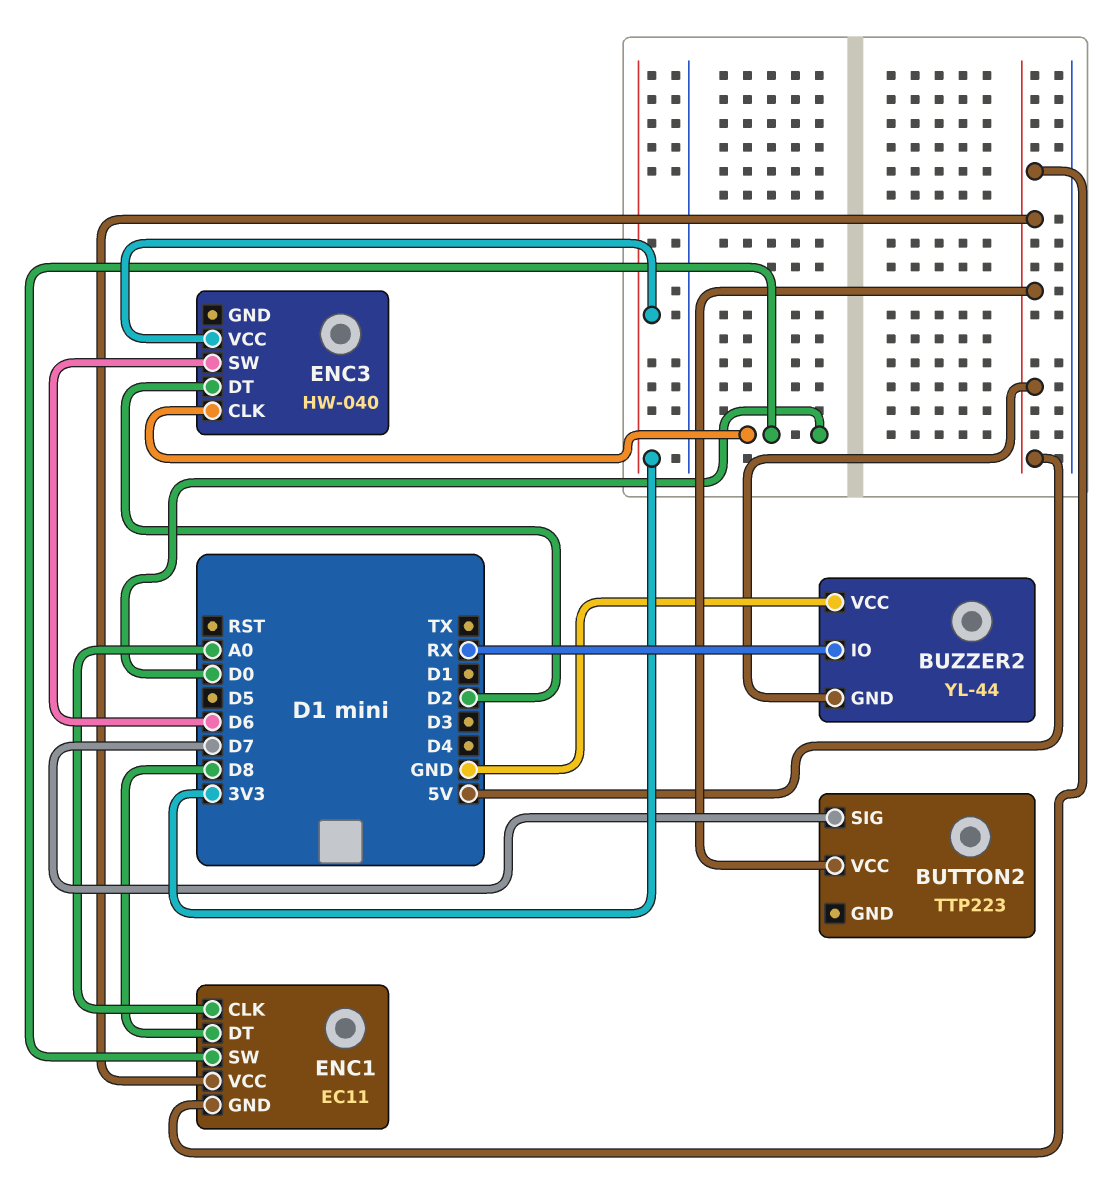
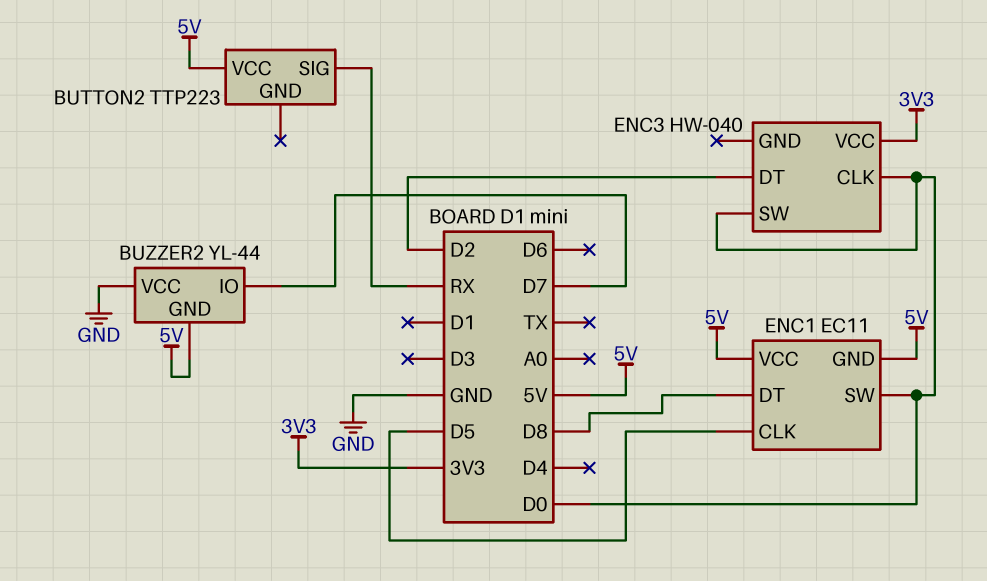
BUTTON2 pin SIG: D7 -> RX
BUZZER2 pin IO: RX -> D7
ENC1 pin CLK: A0 -> D5
ENC3 pin SW: D6 -> D0

